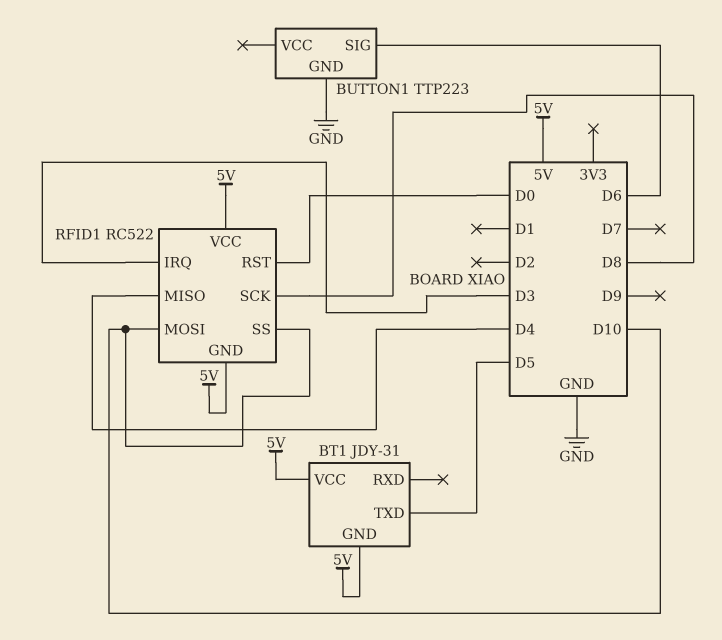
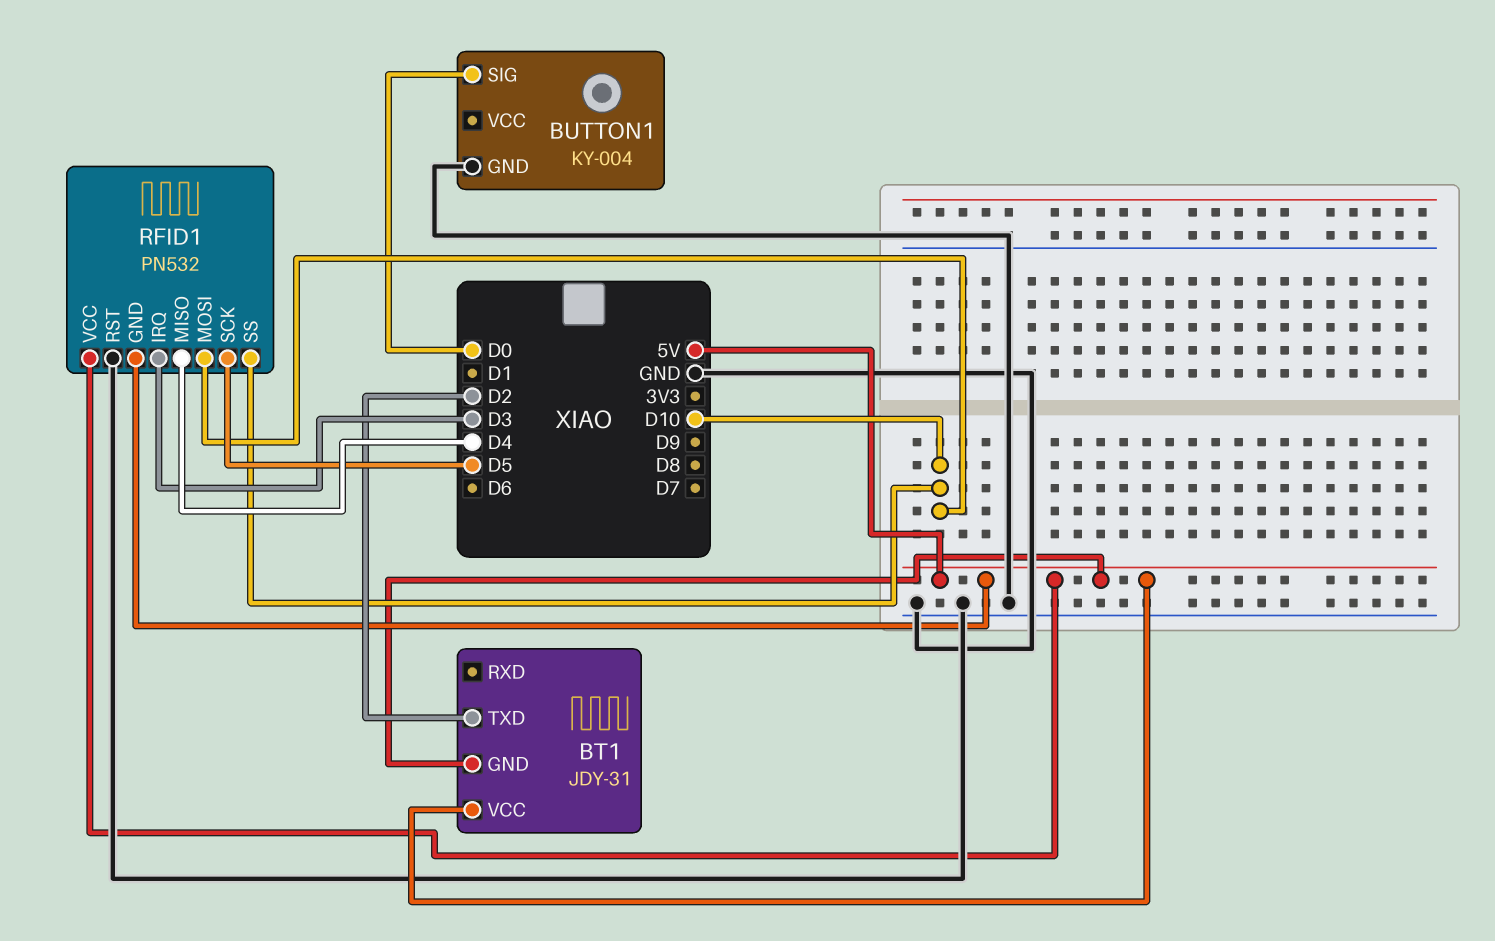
BT1 pin TXD: D5 -> D2
BUTTON1: TTP223 -> KY-004
BUTTON1 pin SIG: D6 -> D0
RFID1: RC522 -> PN532
RFID1 pin RST: D0 -> GND
RFID1 pin SCK: D8 -> D5

